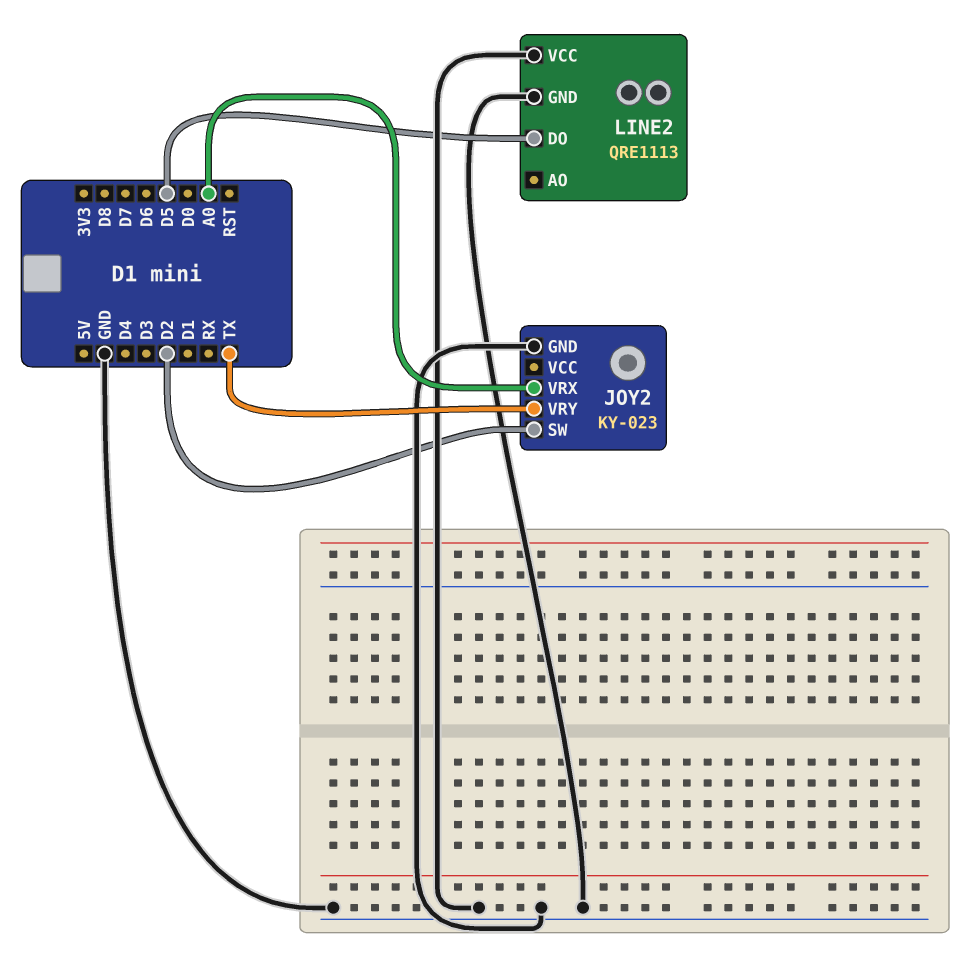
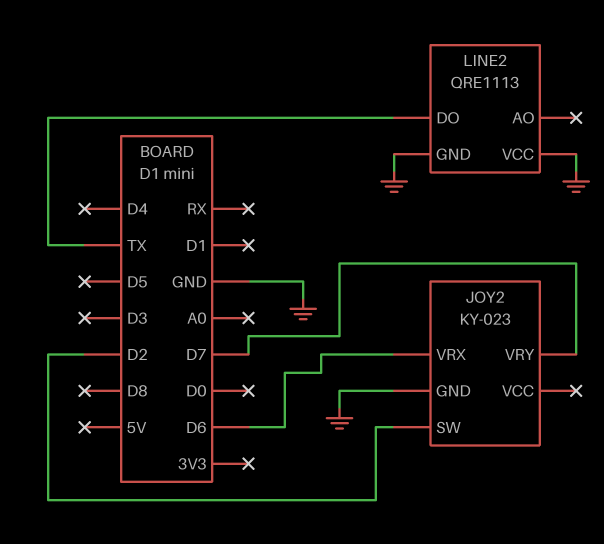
JOY2 pin VRX: A0 -> D6
JOY2 pin VRY: TX -> D7
LINE2 pin DO: D5 -> TX

